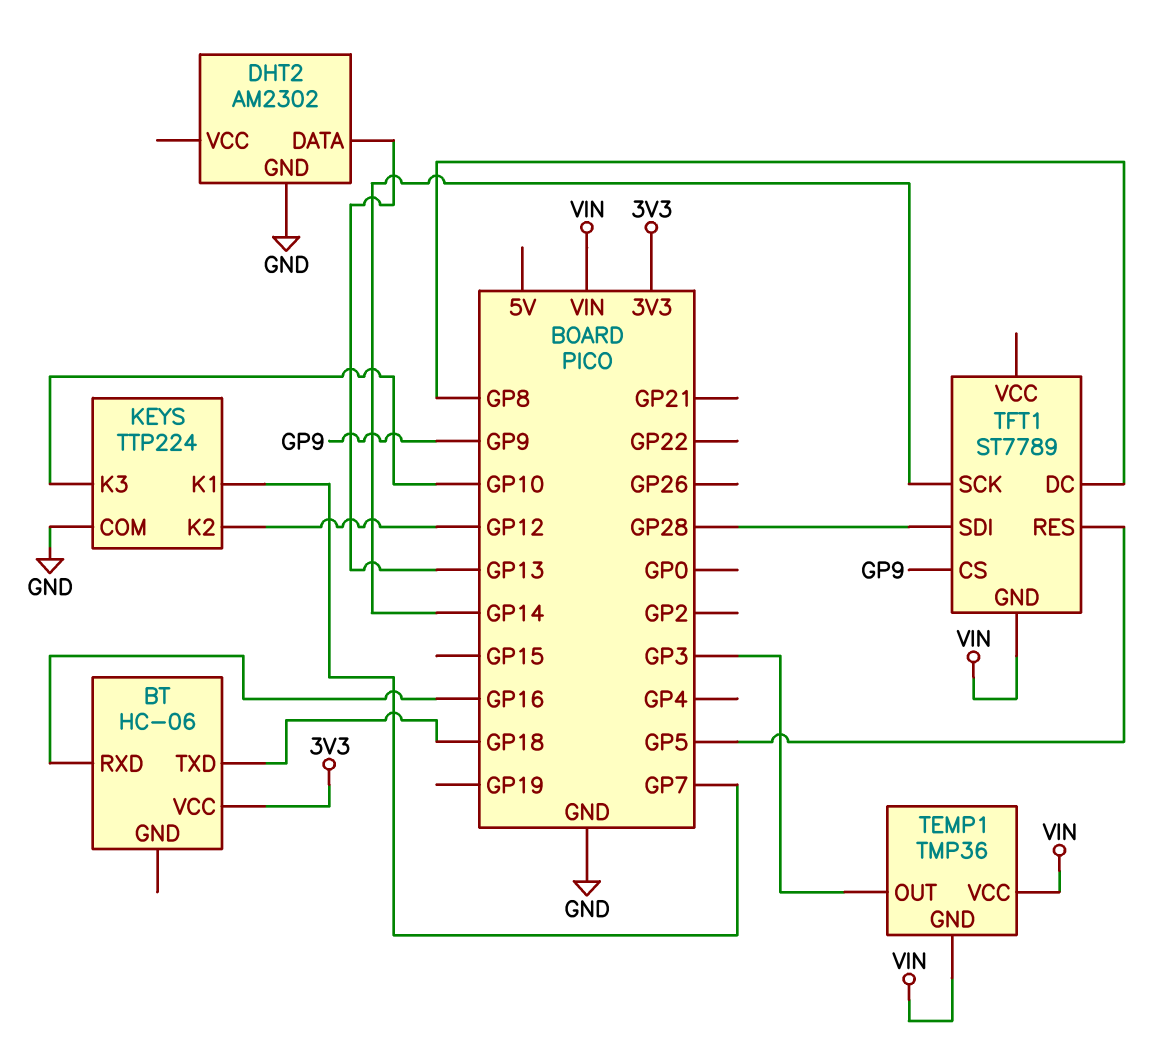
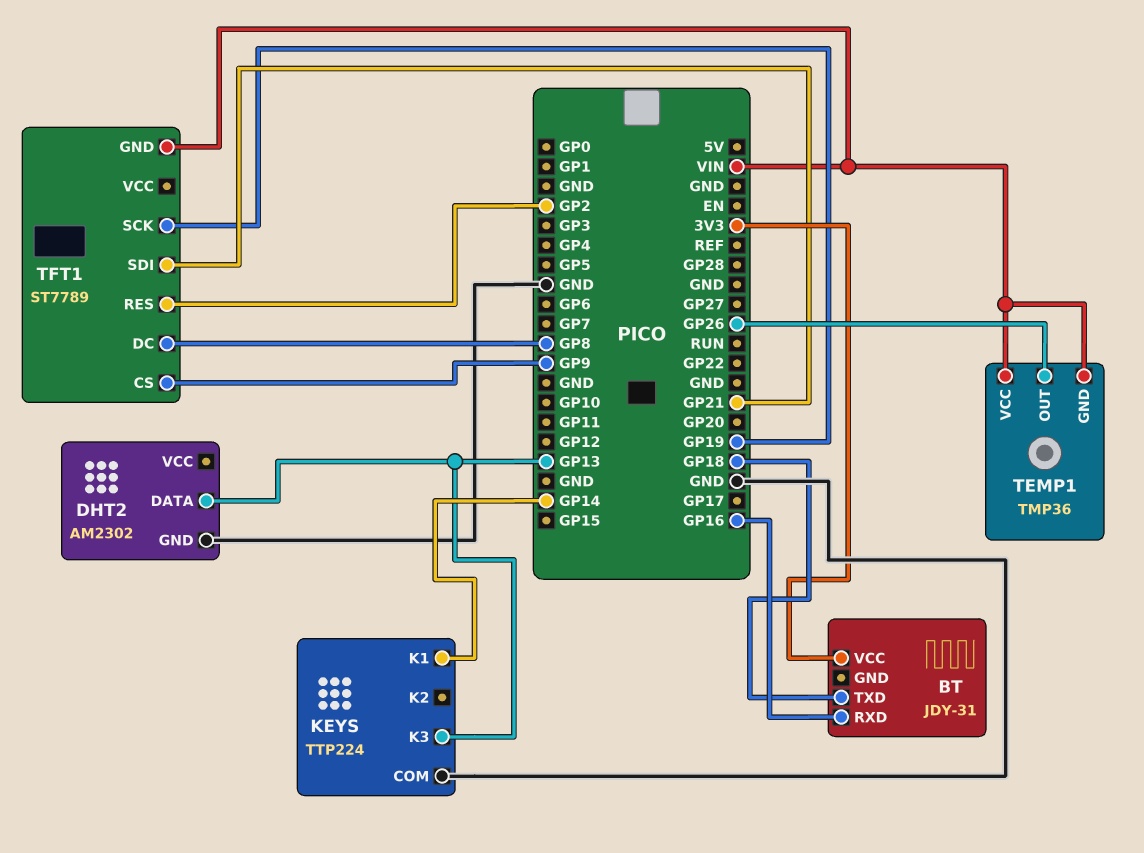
BT: HC-06 -> JDY-31
KEYS pin K1: GP7 -> GP14
KEYS pin K2: GP12 -> none
KEYS pin K3: GP10 -> GP13
TEMP1 pin OUT: GP3 -> GP26
TFT1 pin RES: GP5 -> GP2
TFT1 pin SCK: GP14 -> GP19
TFT1 pin SDI: GP28 -> GP21

